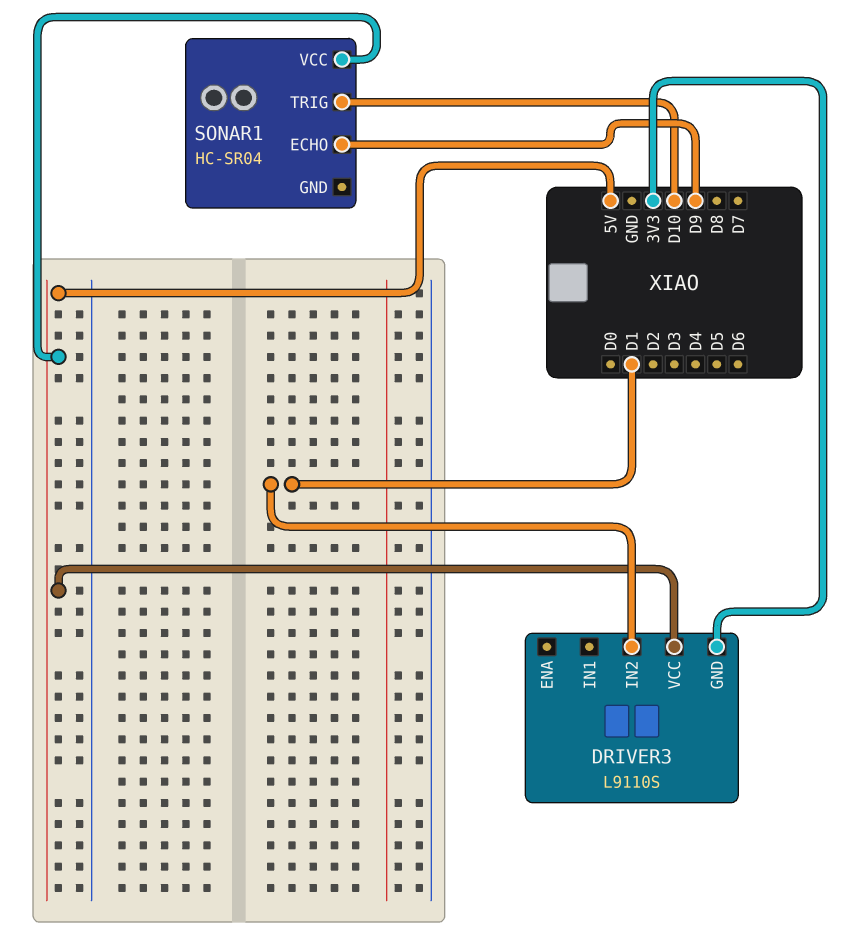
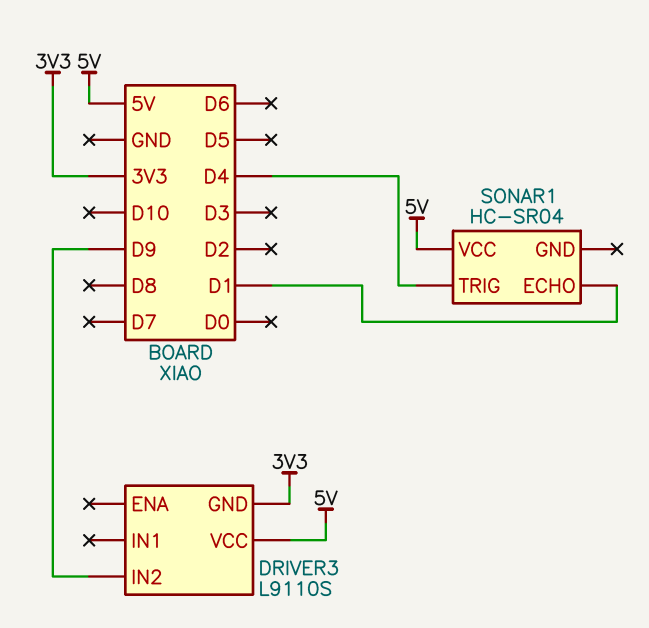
DRIVER3 pin IN2: D1 -> D9
SONAR1 pin ECHO: D9 -> D1
SONAR1 pin TRIG: D10 -> D4

